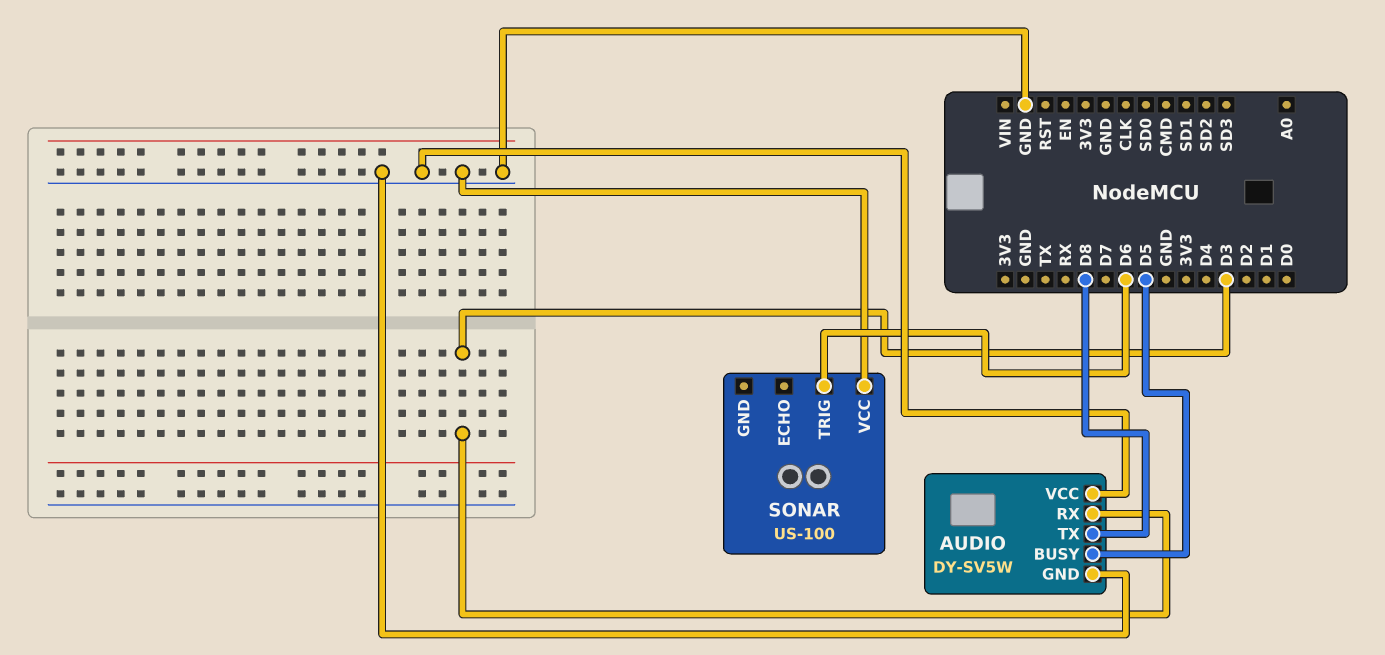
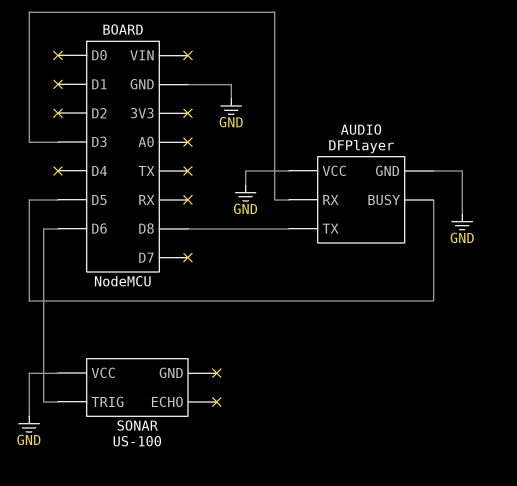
AUDIO: DY-SV5W -> DFPlayer

